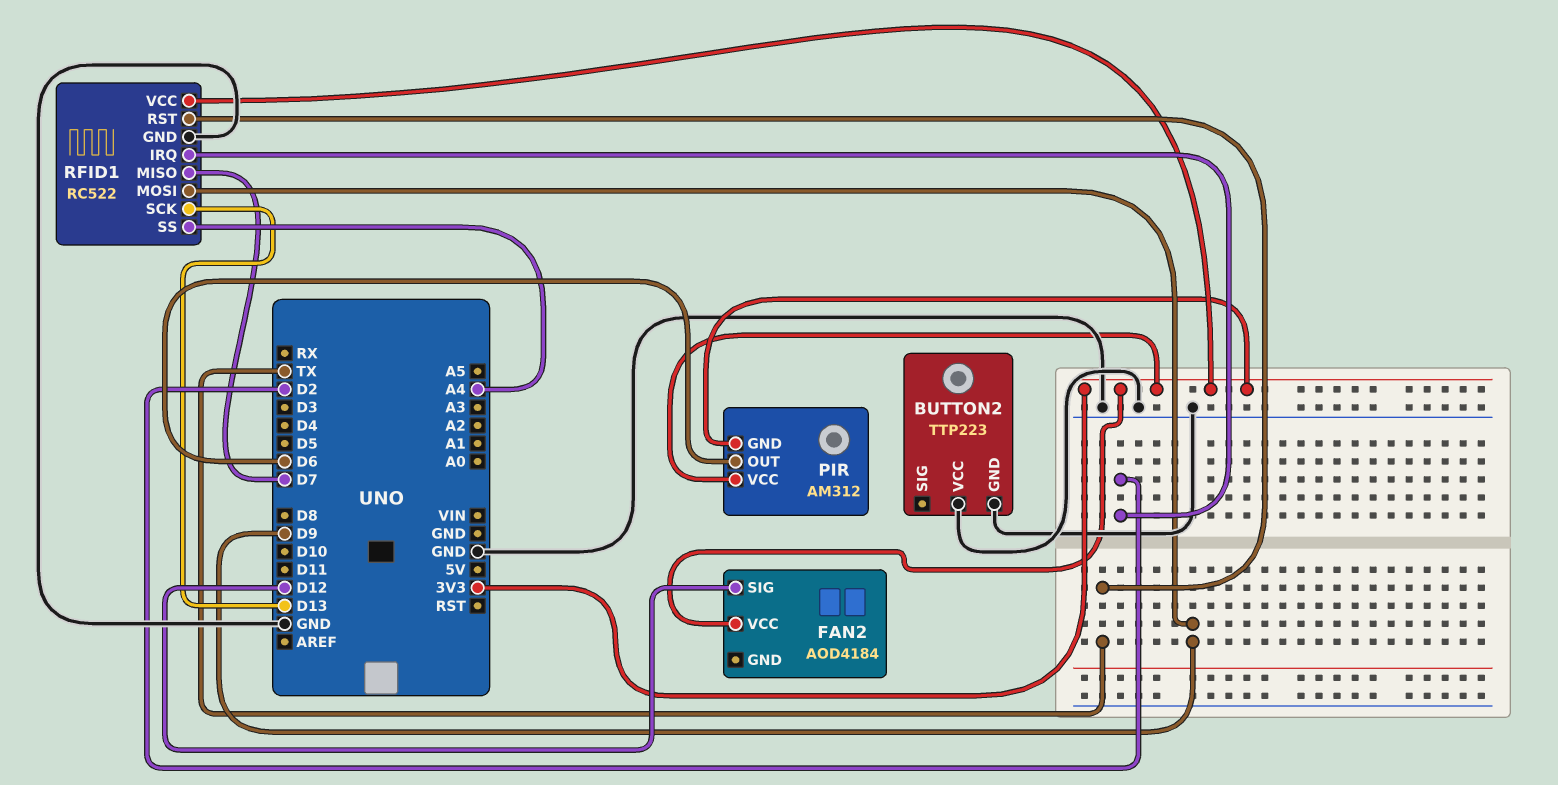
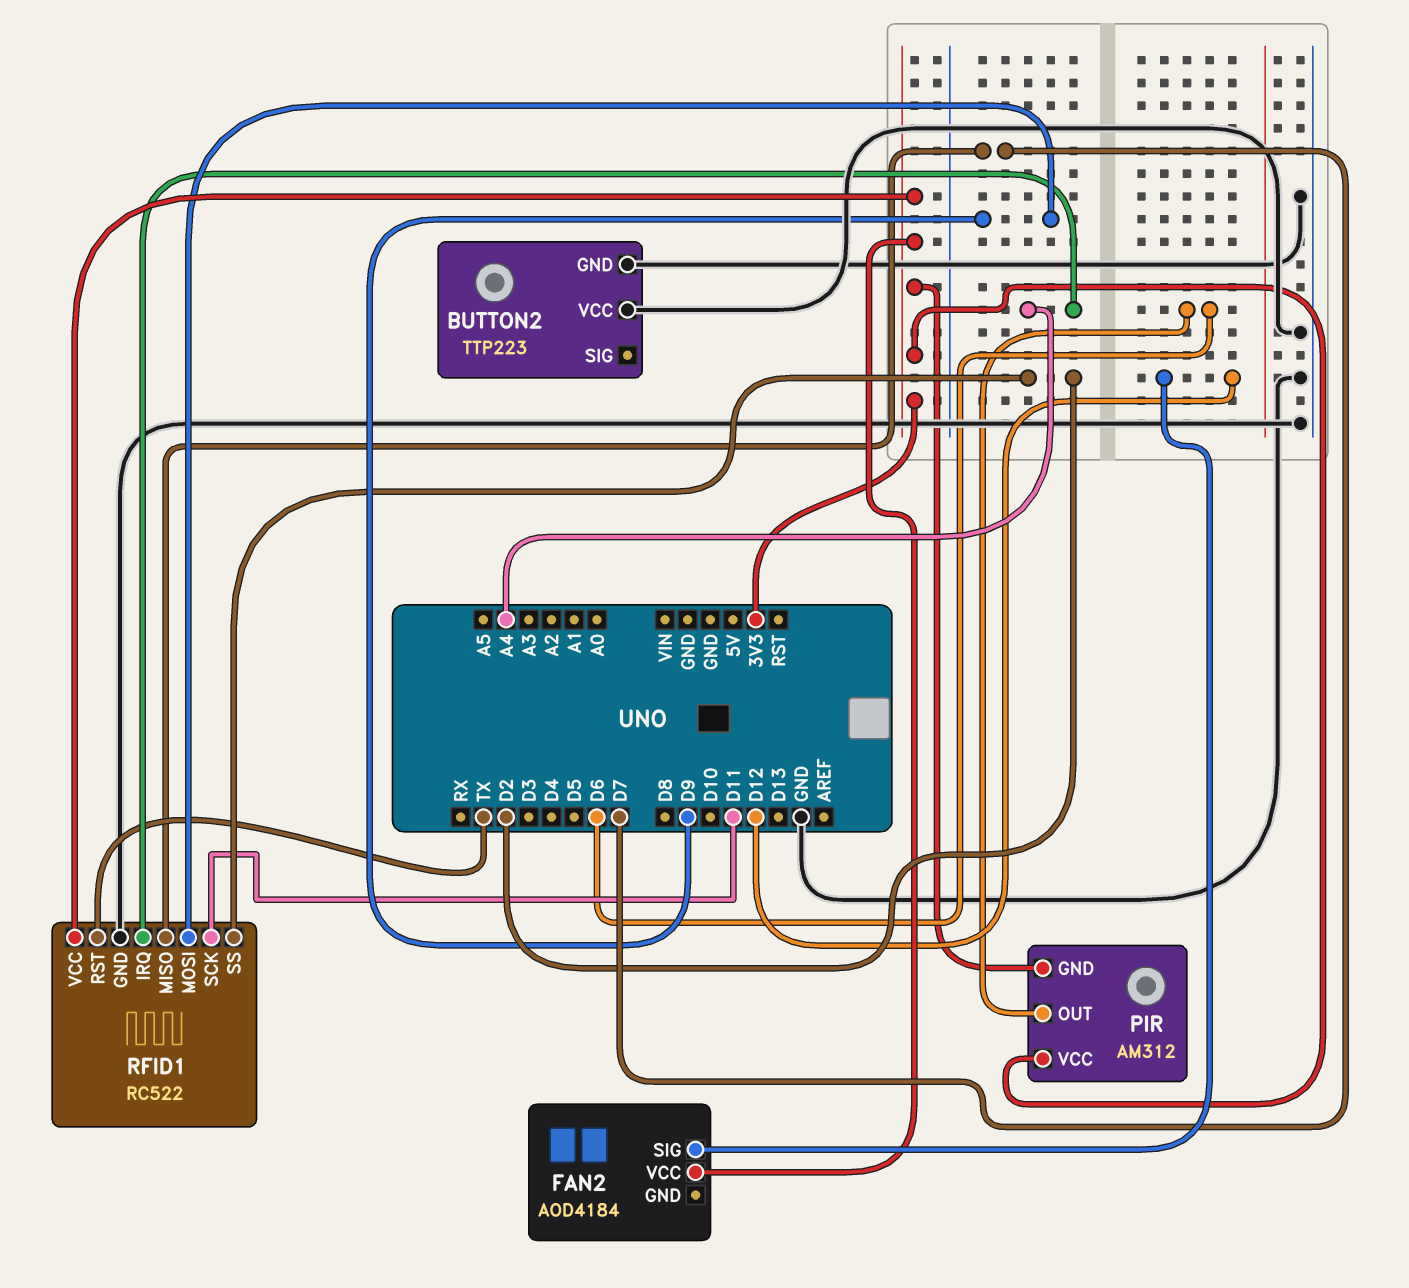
RFID1 pin IRQ: D2 -> A4
RFID1 pin SCK: D13 -> D11
RFID1 pin SS: A4 -> D2

